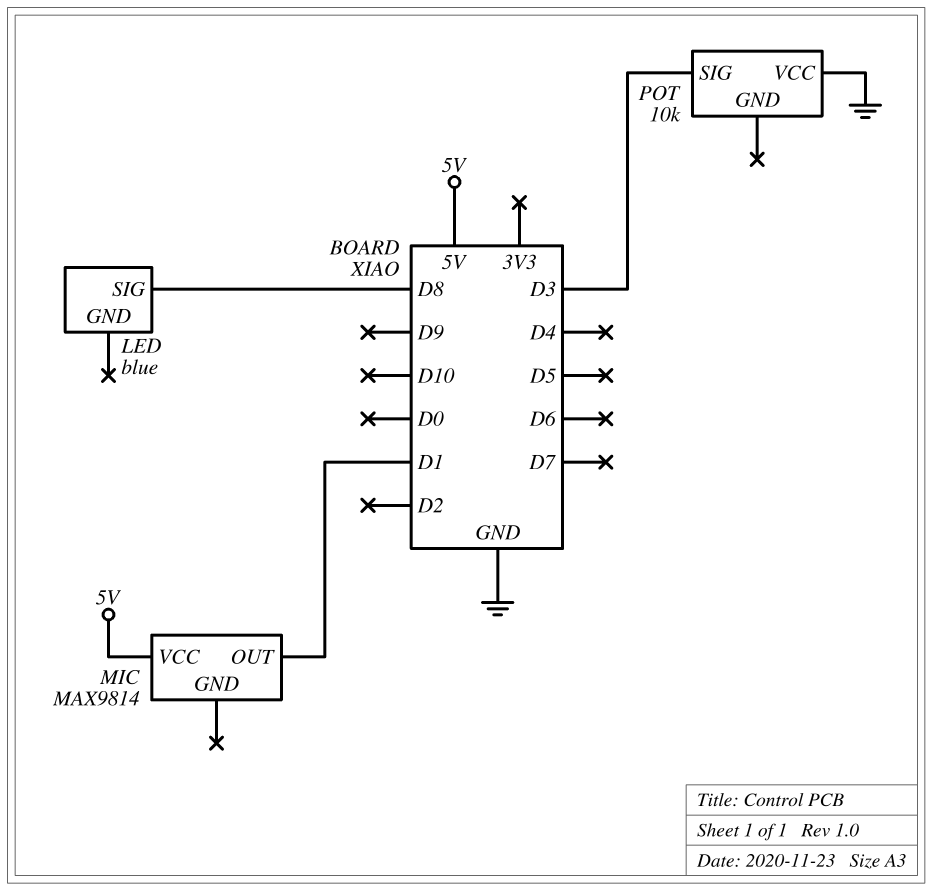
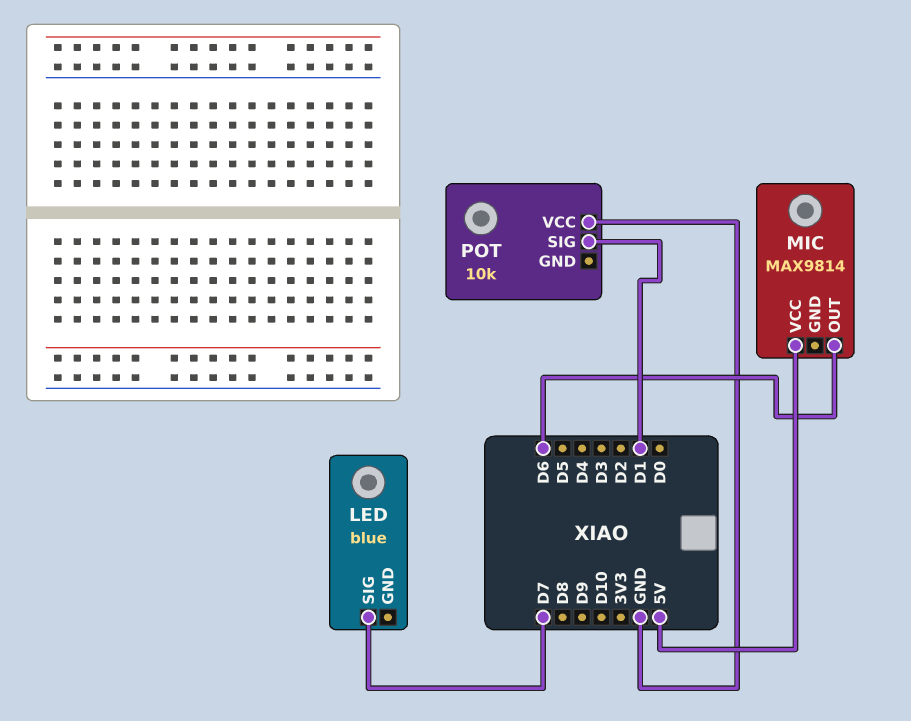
LED pin SIG: D8 -> D7
MIC pin OUT: D1 -> D6
POT pin SIG: D3 -> D1

